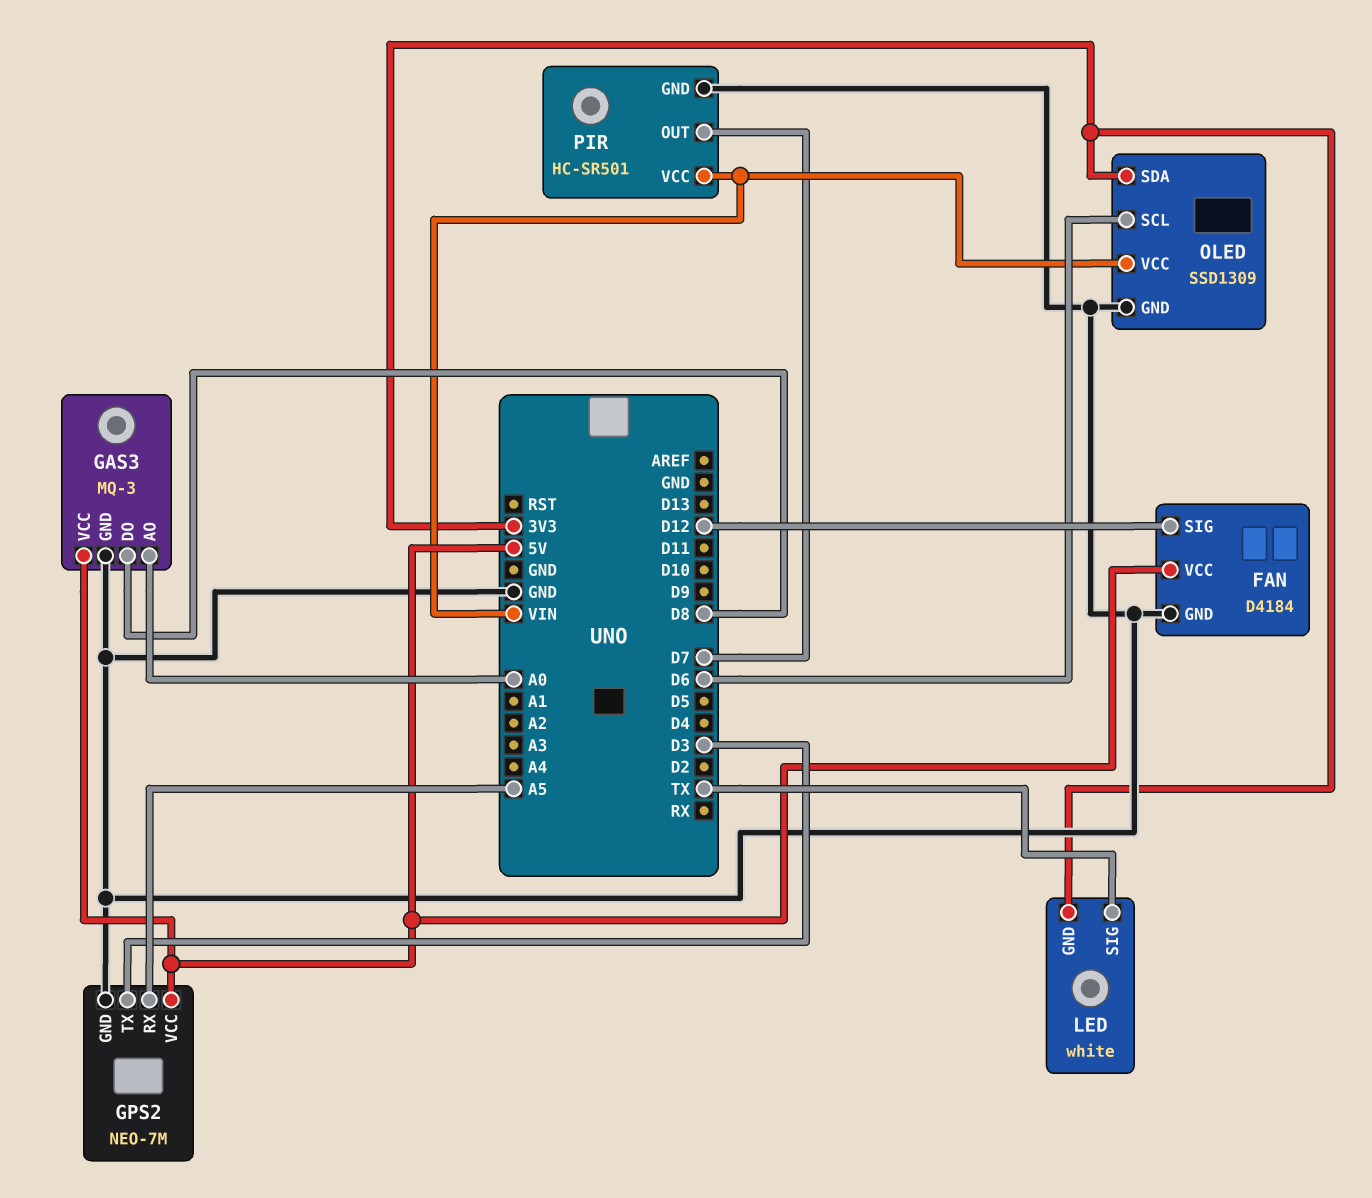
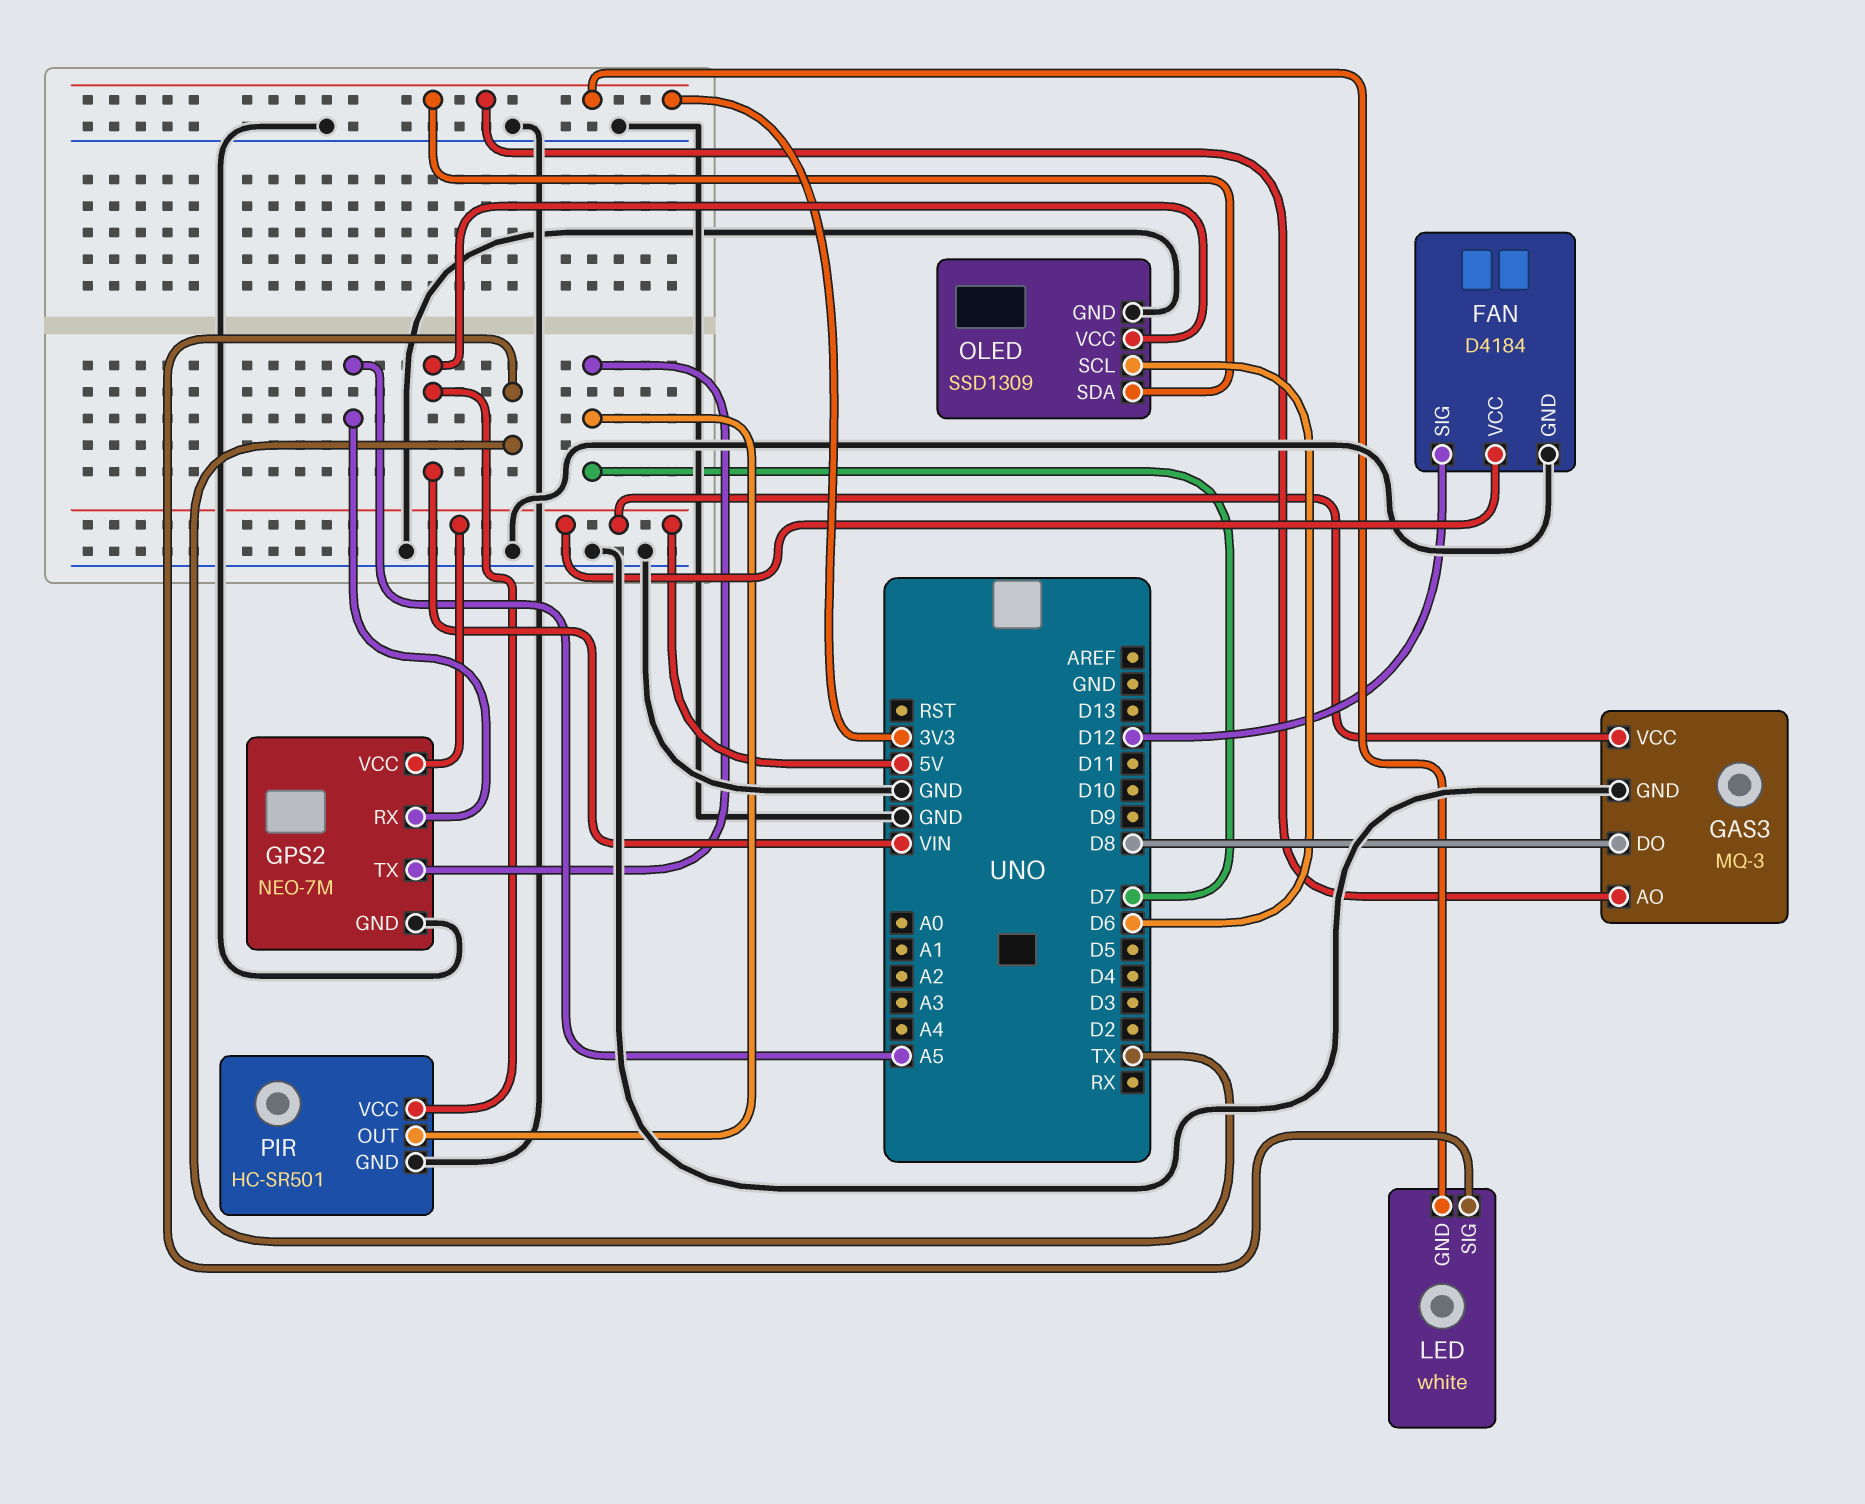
GAS3 pin AO: A0 -> 3V3
GPS2 pin TX: D3 -> D7

